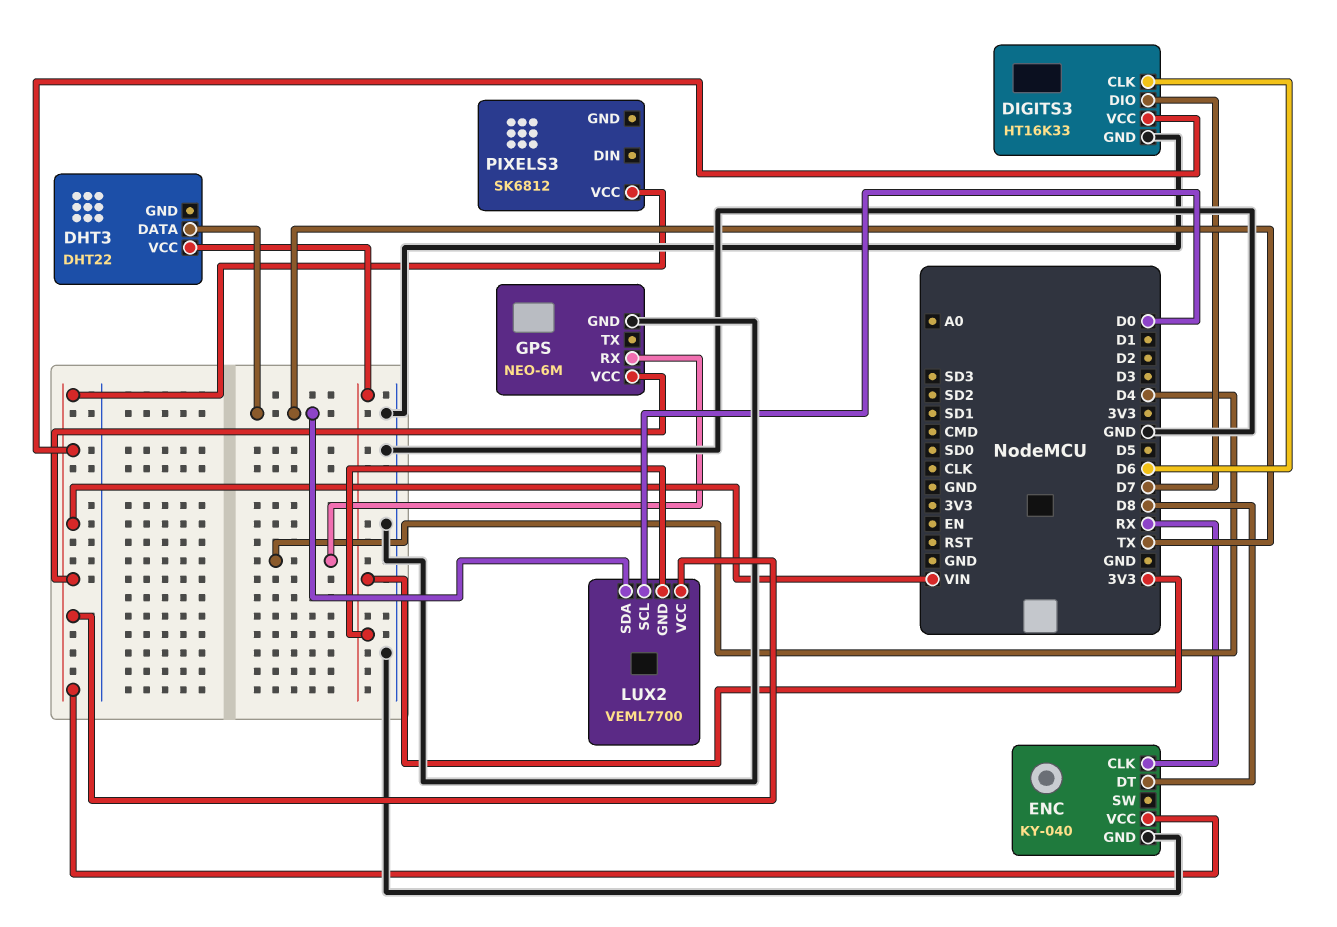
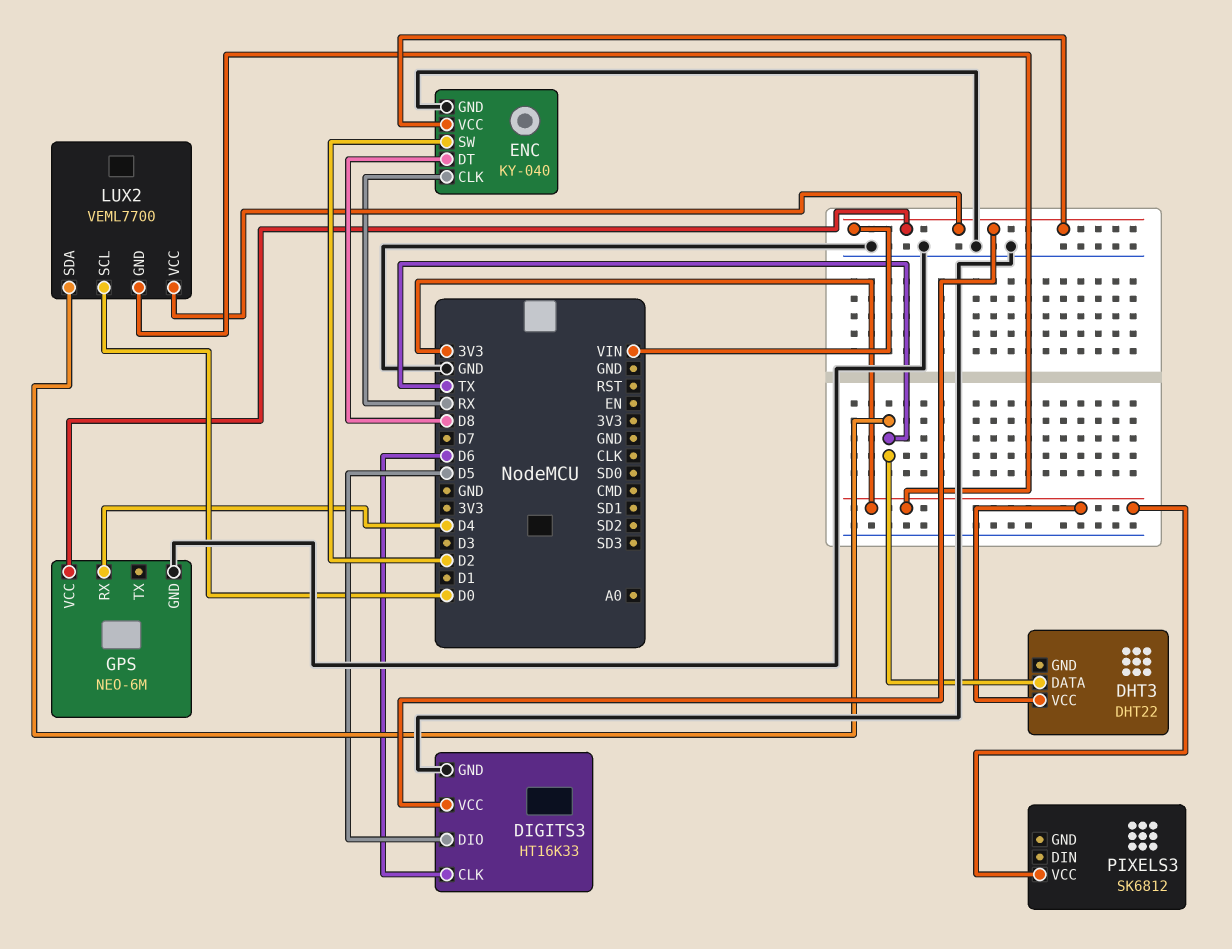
DIGITS3 pin DIO: D7 -> D5
ENC pin SW: none -> D2
PIXELS3 pin VCC: VIN -> 3V3

